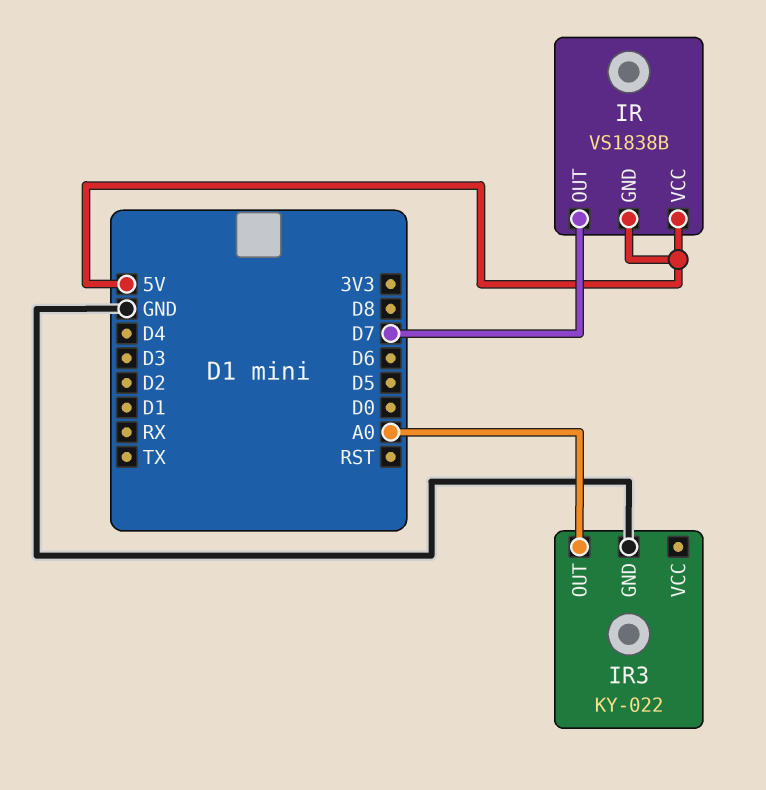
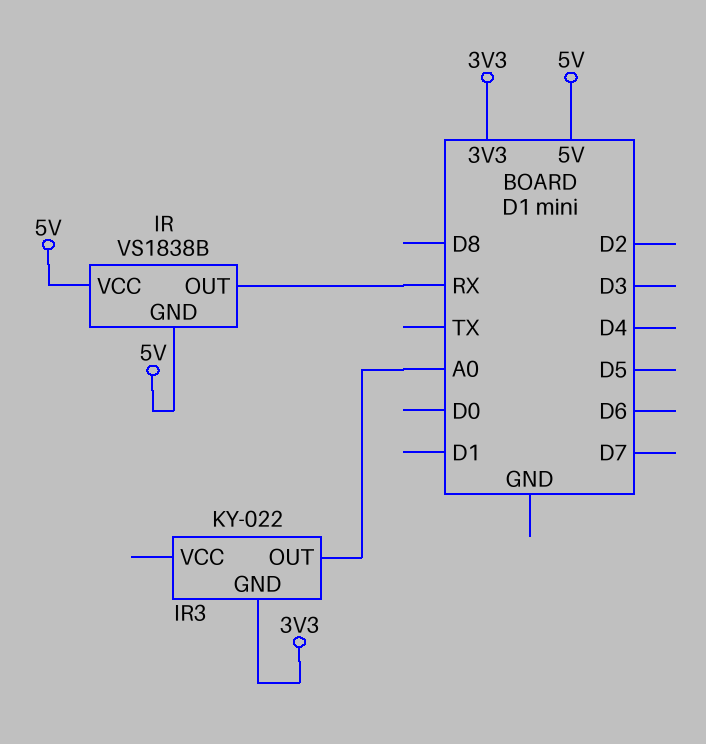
IR pin OUT: D7 -> RX
IR3 pin GND: GND -> 3V3

